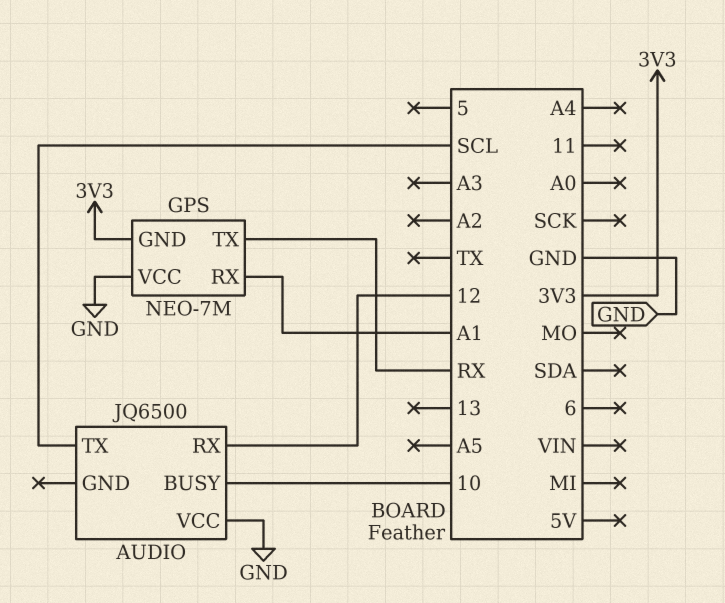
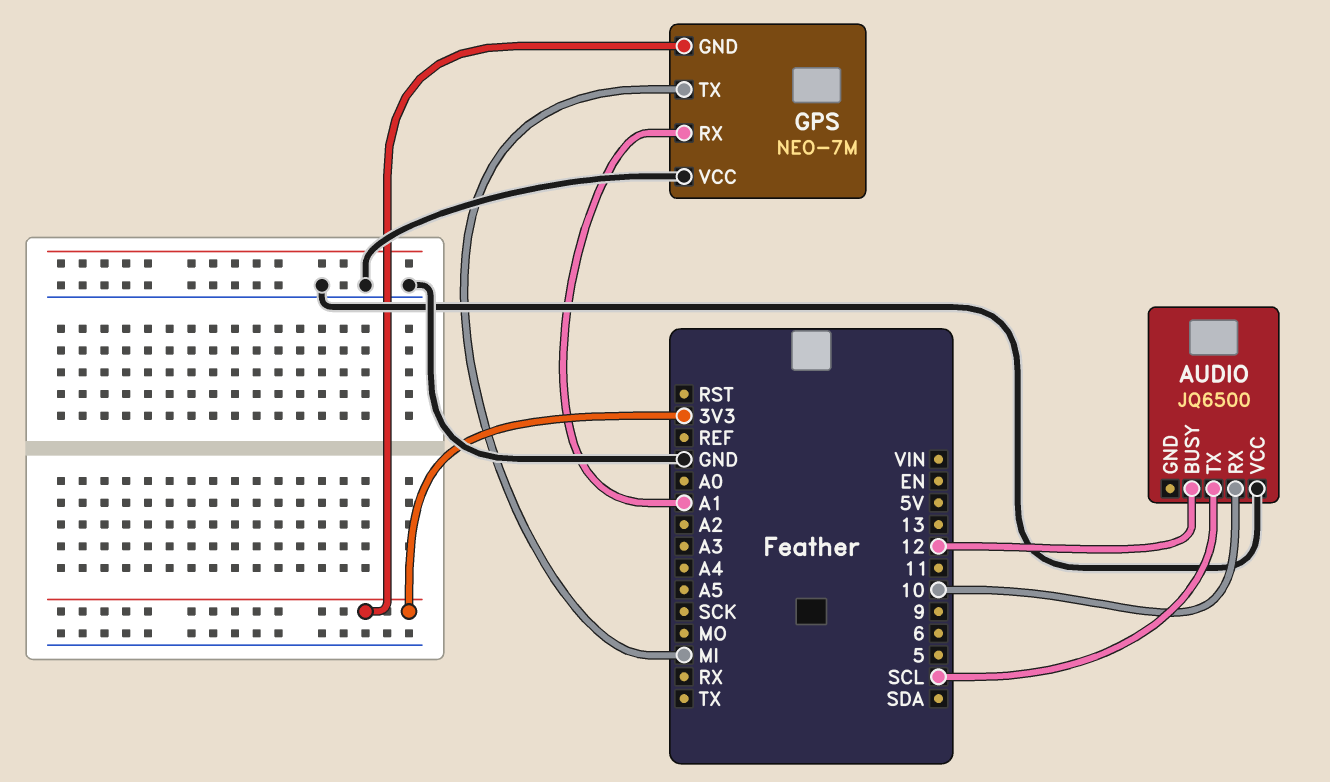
AUDIO pin BUSY: 10 -> 12
AUDIO pin RX: 12 -> 10
GPS pin TX: RX -> MI

